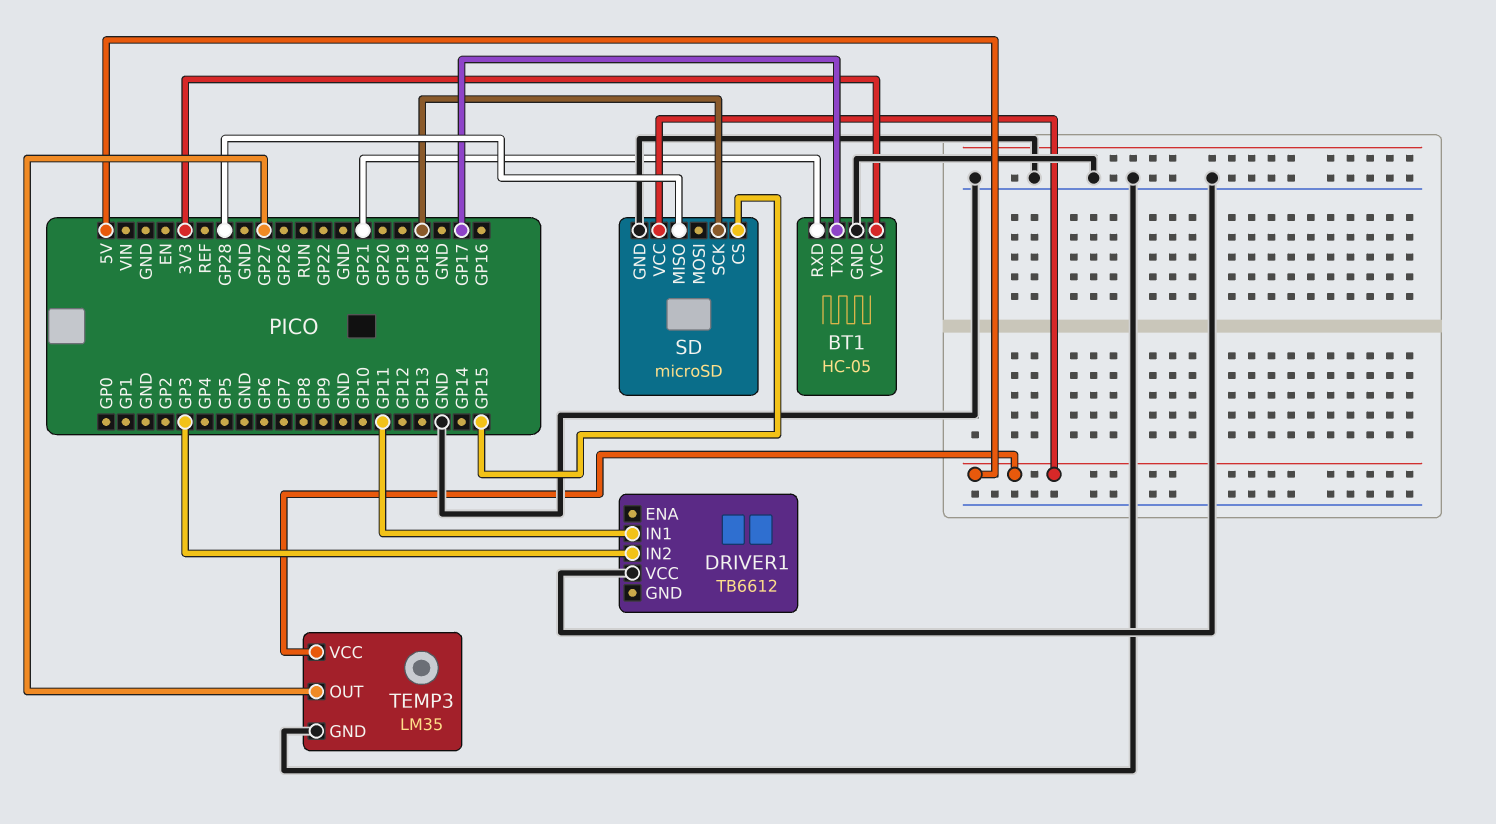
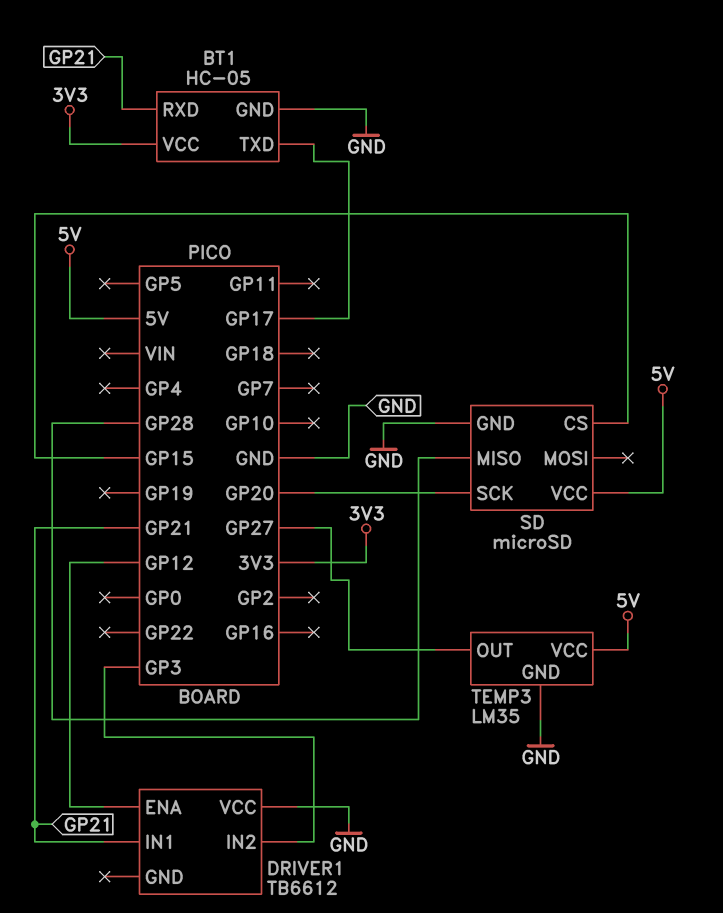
DRIVER1 pin ENA: none -> GP12
DRIVER1 pin IN1: GP11 -> GP21
SD pin SCK: GP18 -> GP20

